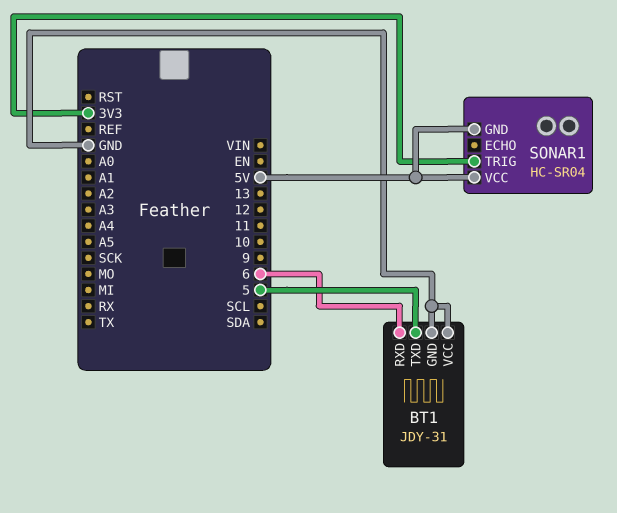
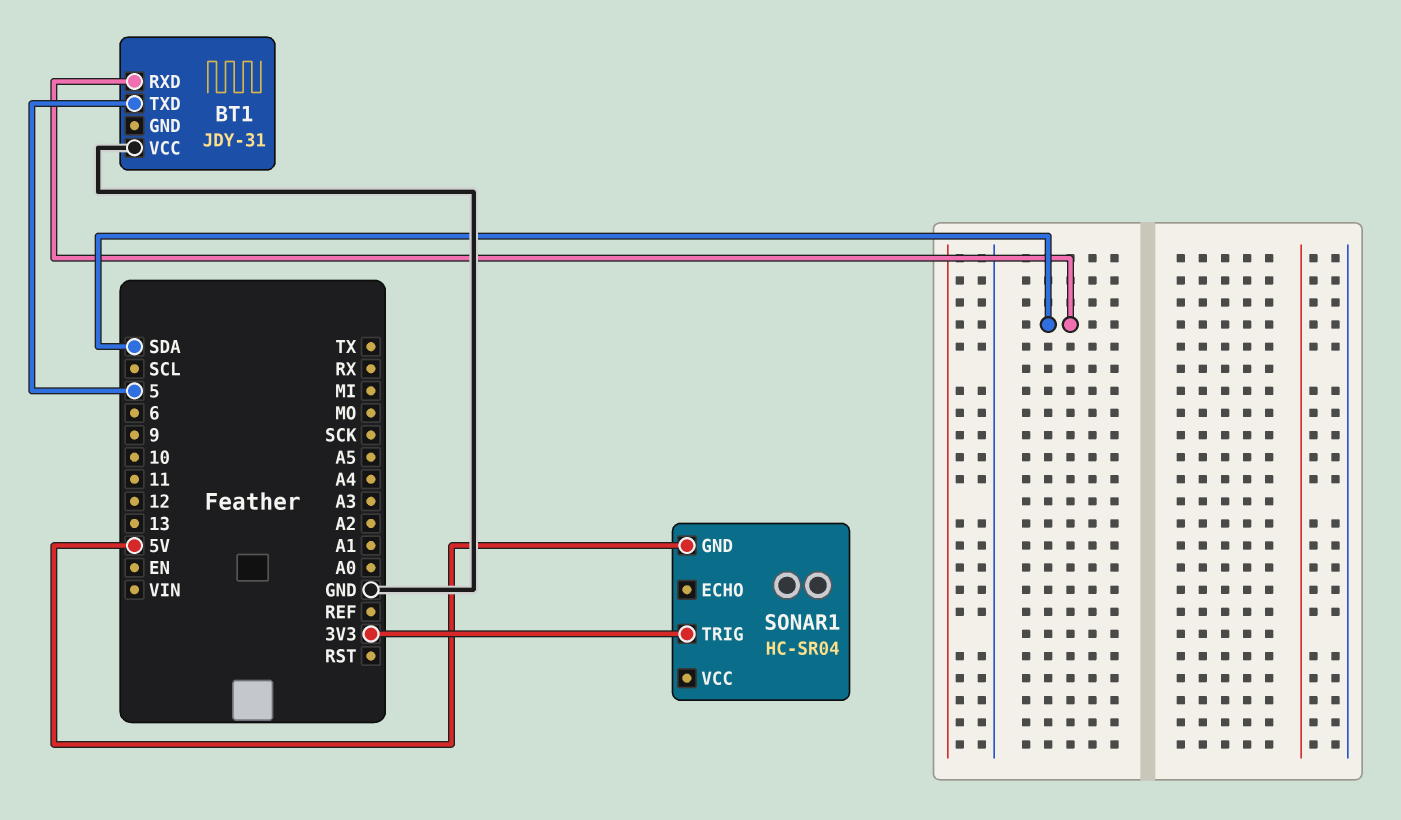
BT1 pin GND: GND -> none
BT1 pin RXD: 6 -> SDA
SONAR1 pin VCC: 5V -> none

